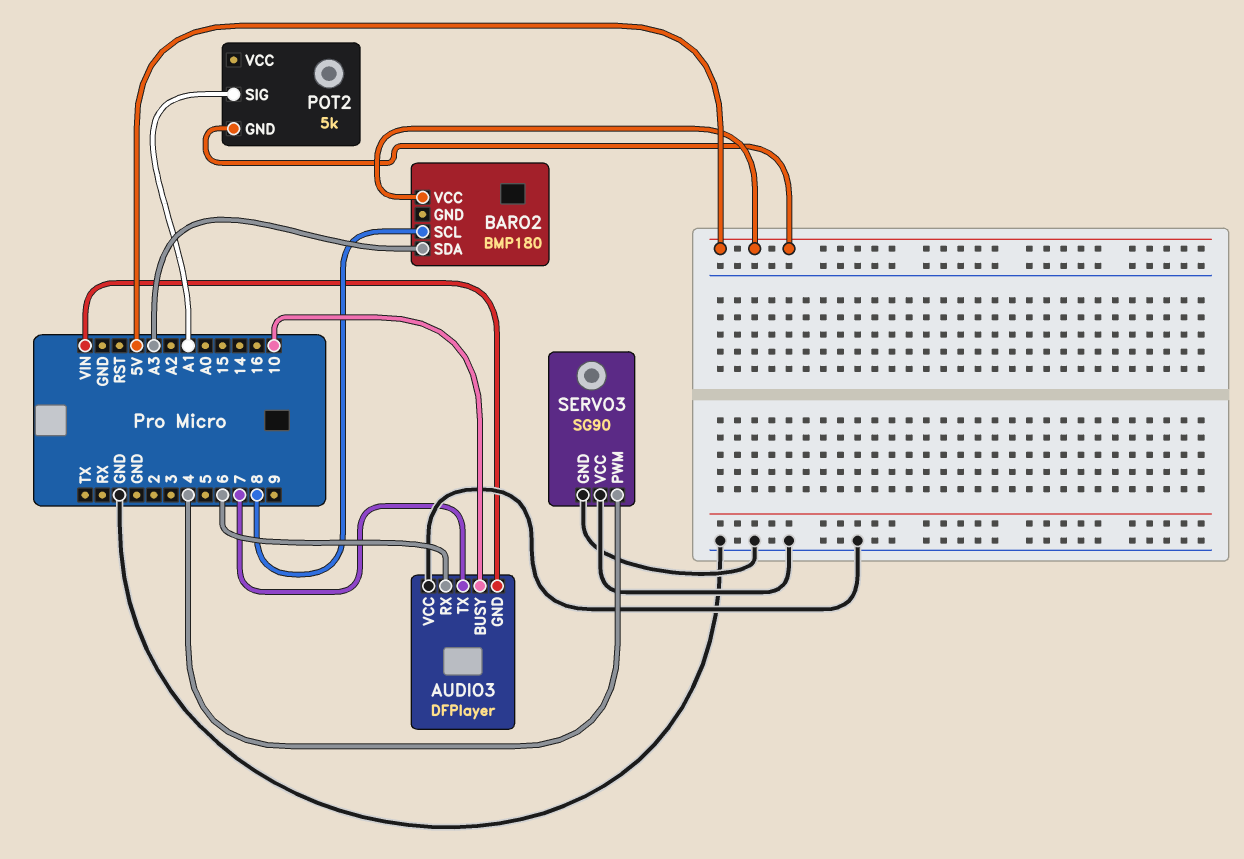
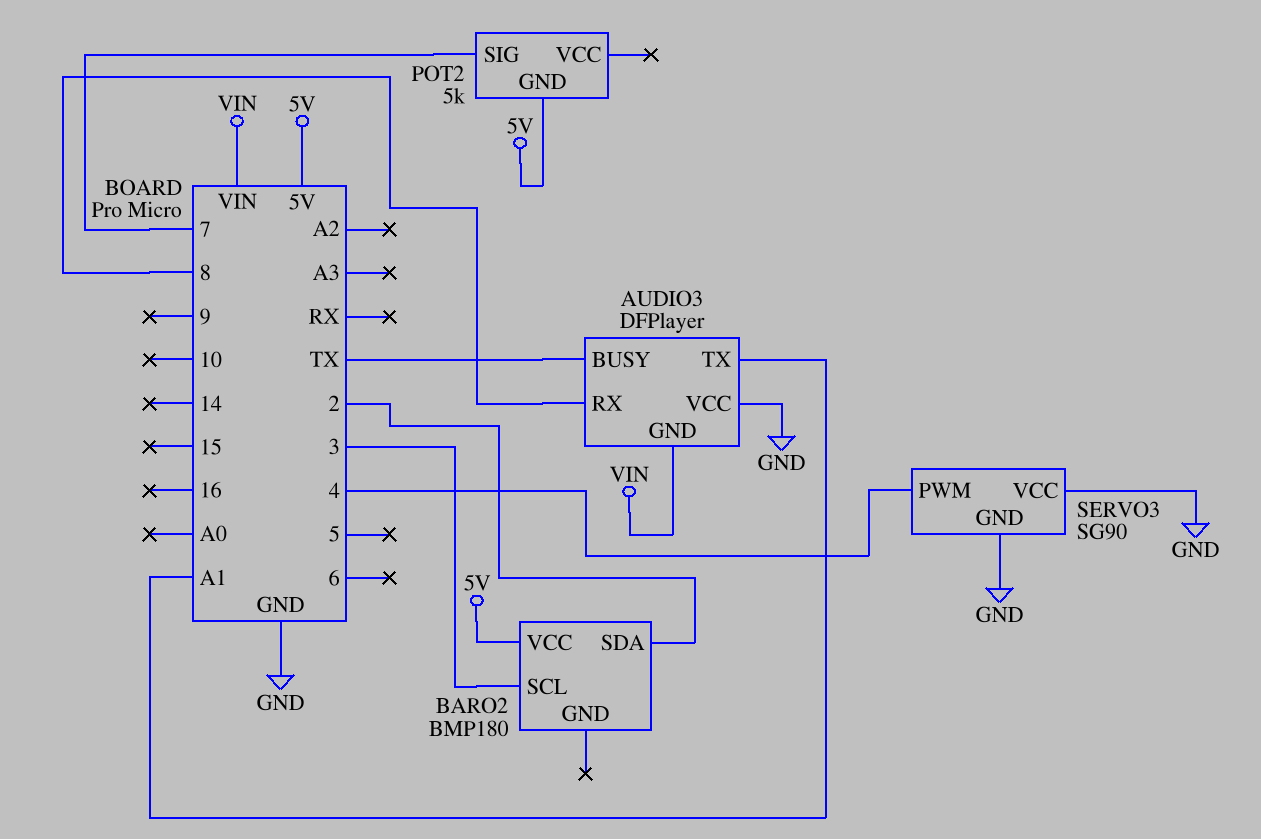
AUDIO3 pin BUSY: 10 -> TX
AUDIO3 pin RX: 6 -> 8
AUDIO3 pin TX: 7 -> A1
BARO2 pin SCL: 8 -> 3
BARO2 pin SDA: A3 -> 2
POT2 pin SIG: A1 -> 7

